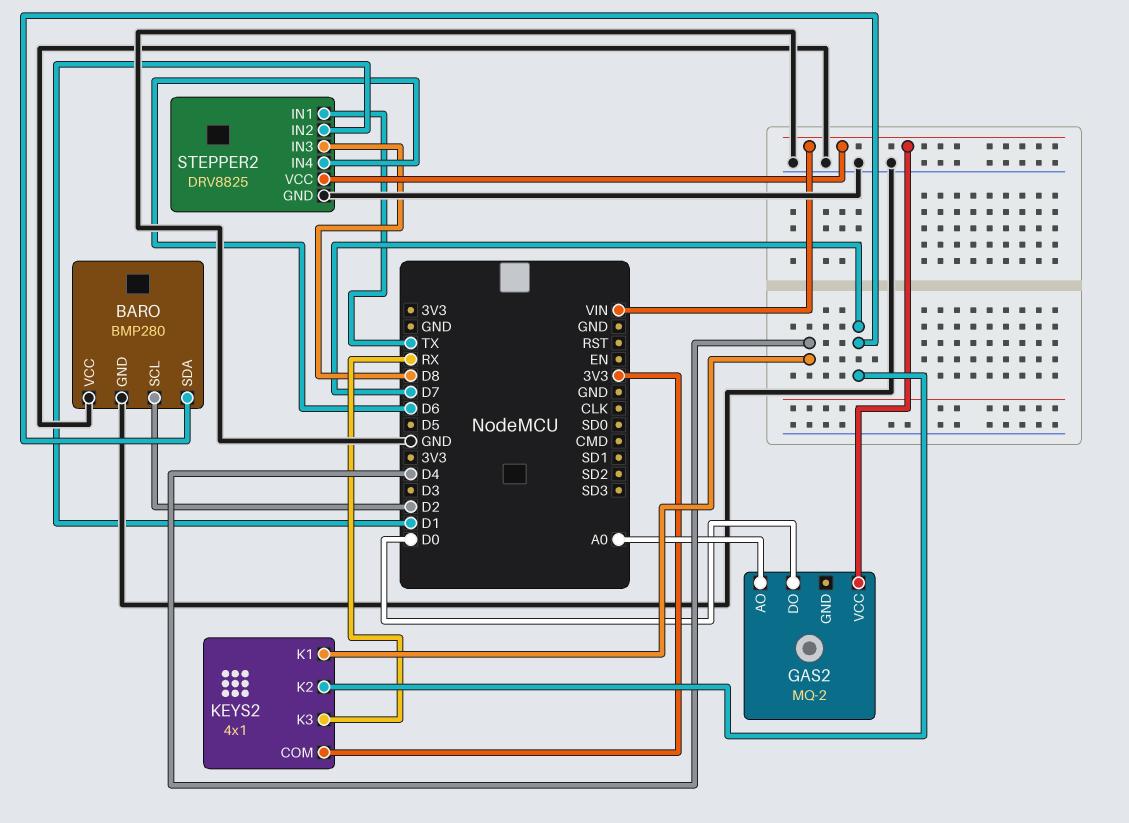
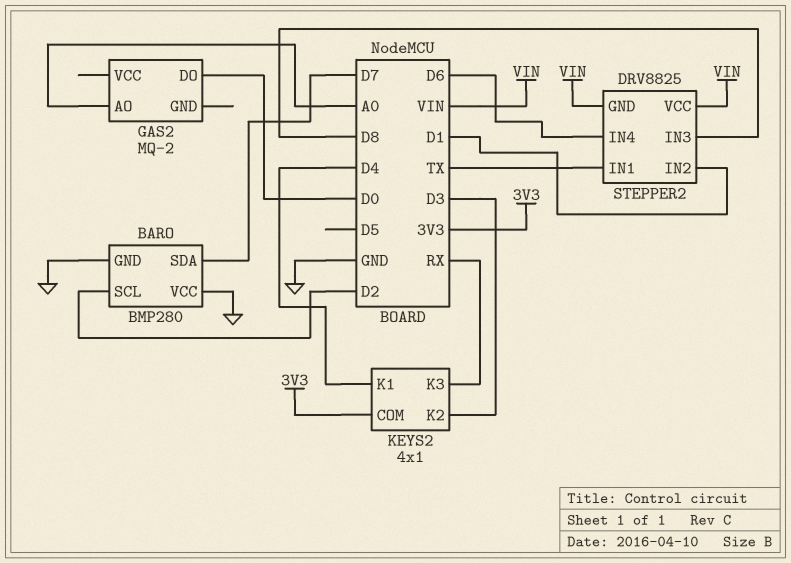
GAS2 pin VCC: VIN -> none
KEYS2 pin K2: D7 -> D3
STEPPER2 pin GND: GND -> VIN

